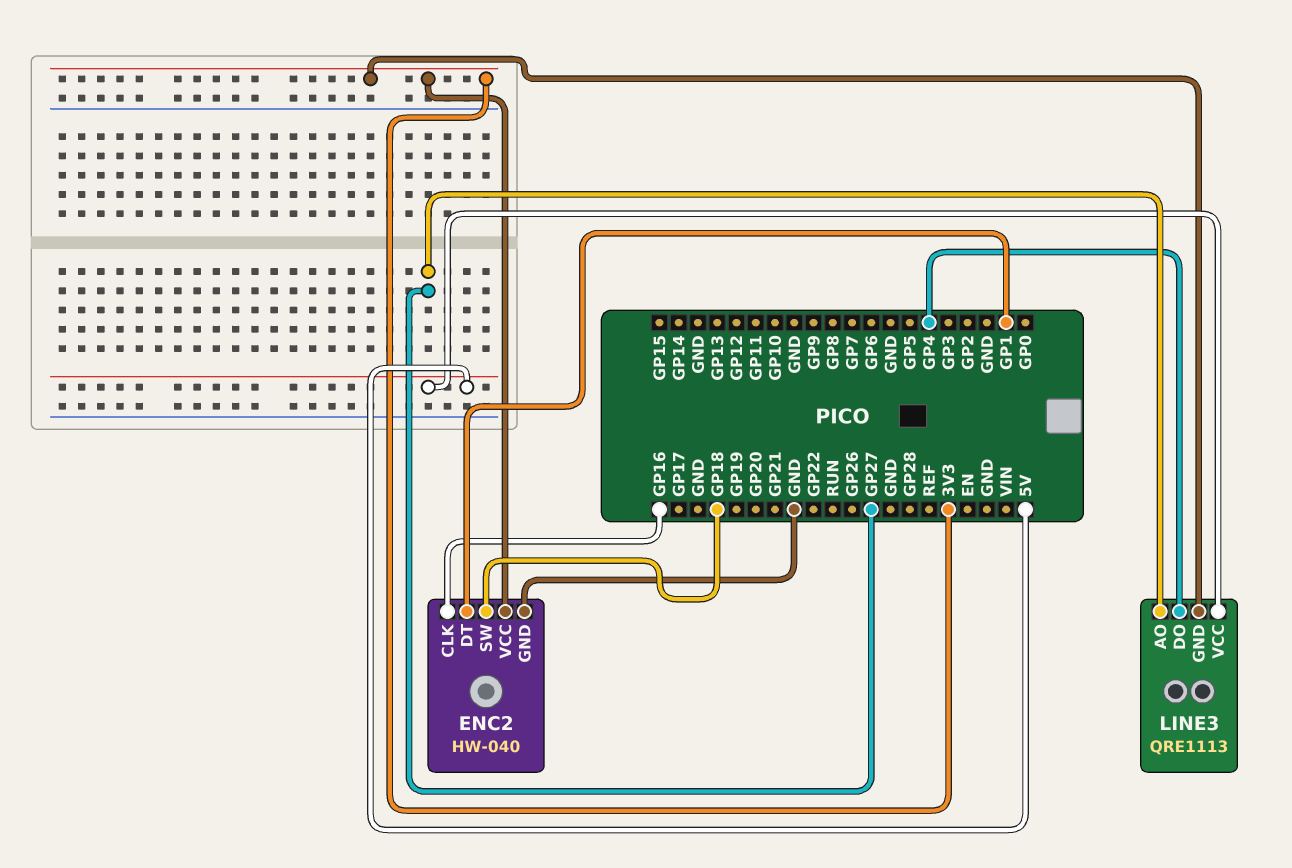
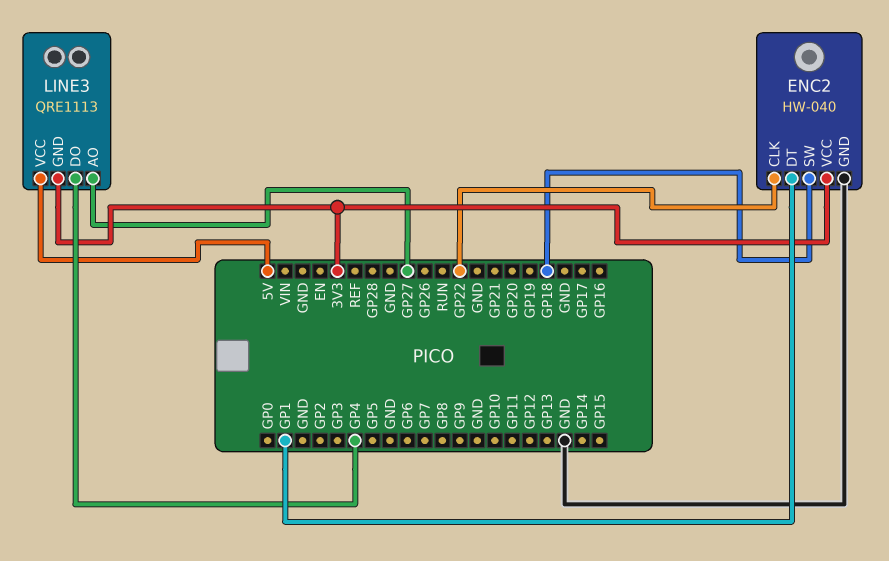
ENC2 pin CLK: GP16 -> GP22

